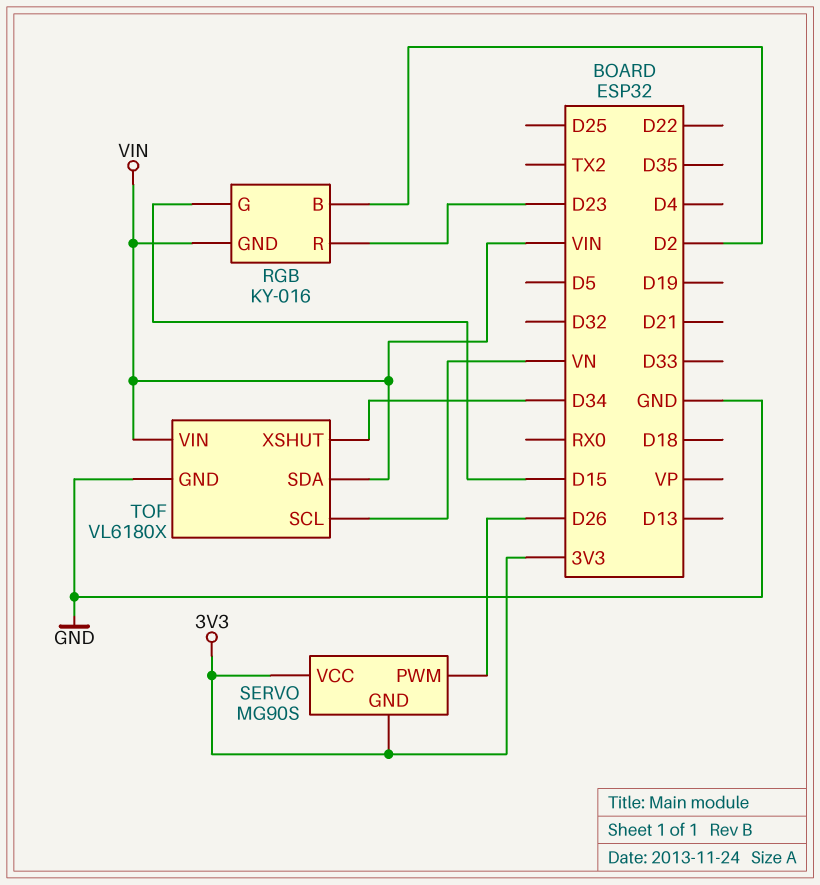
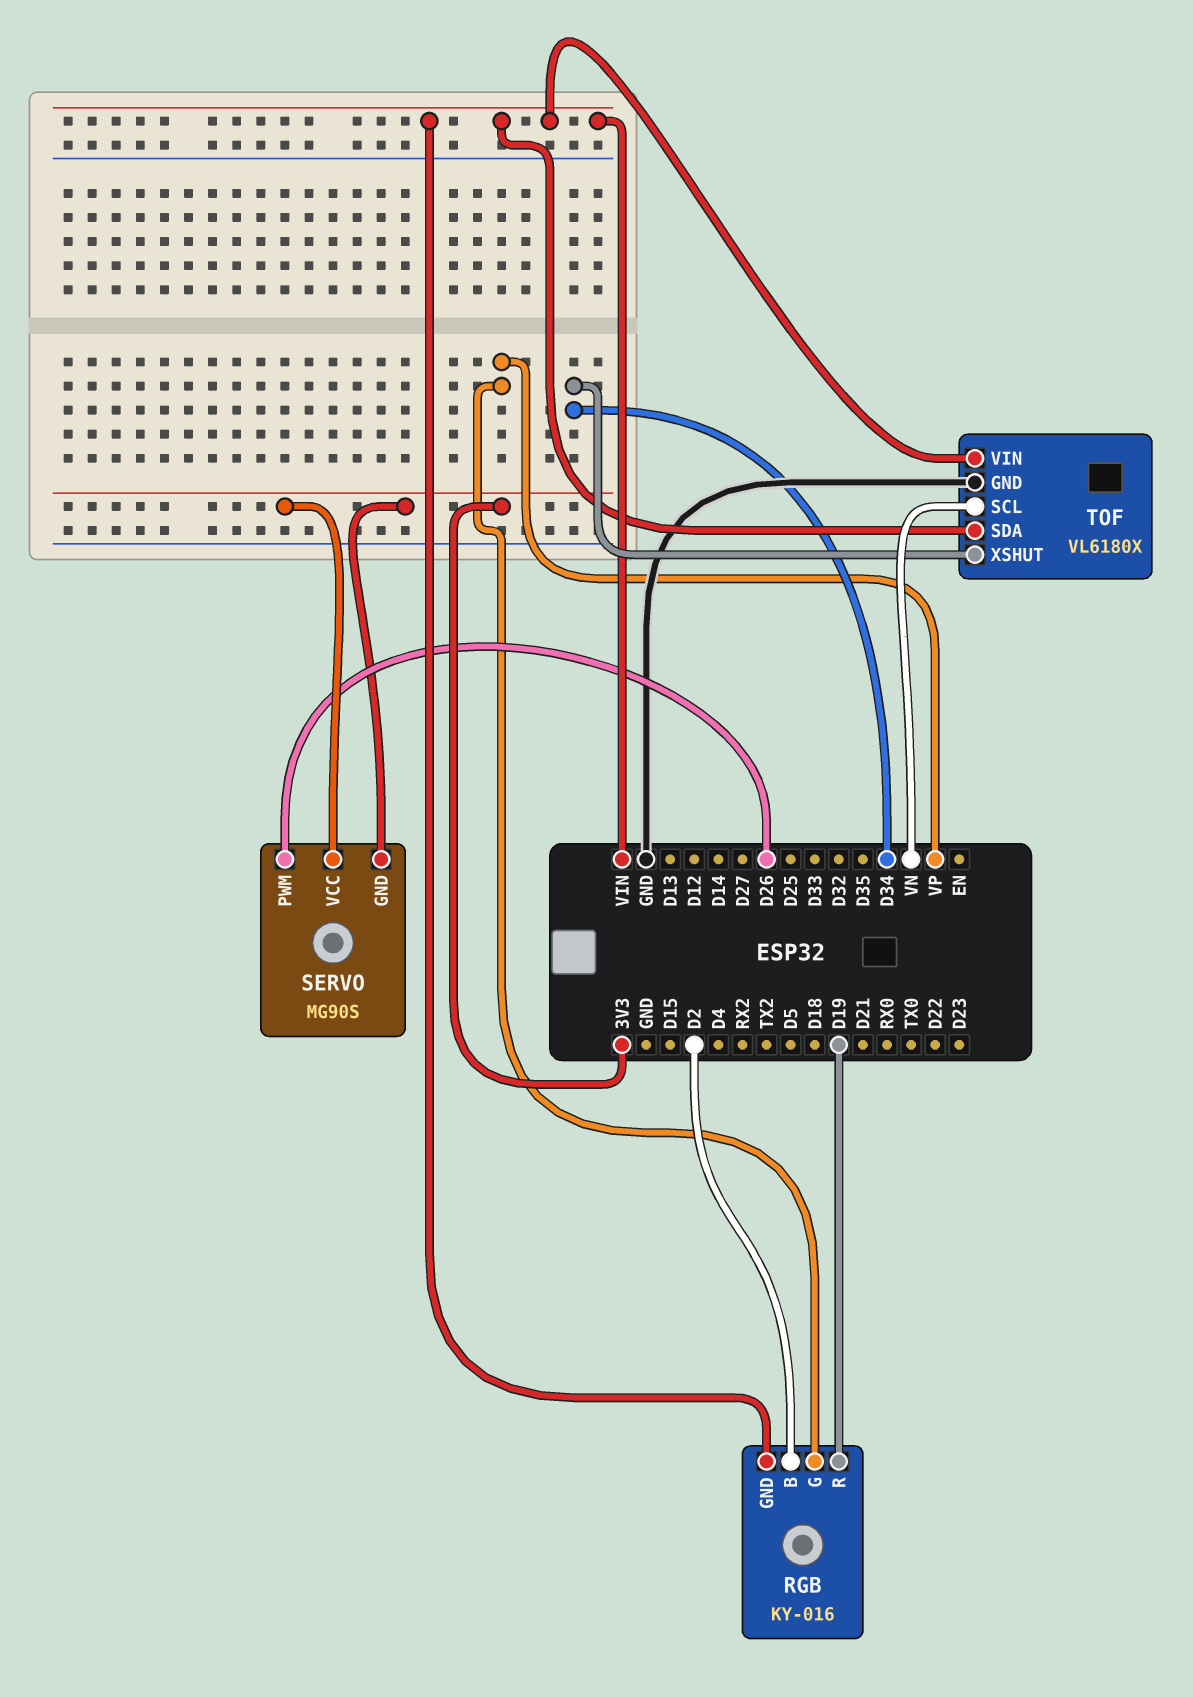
RGB pin G: D15 -> VP
RGB pin R: D23 -> D19

